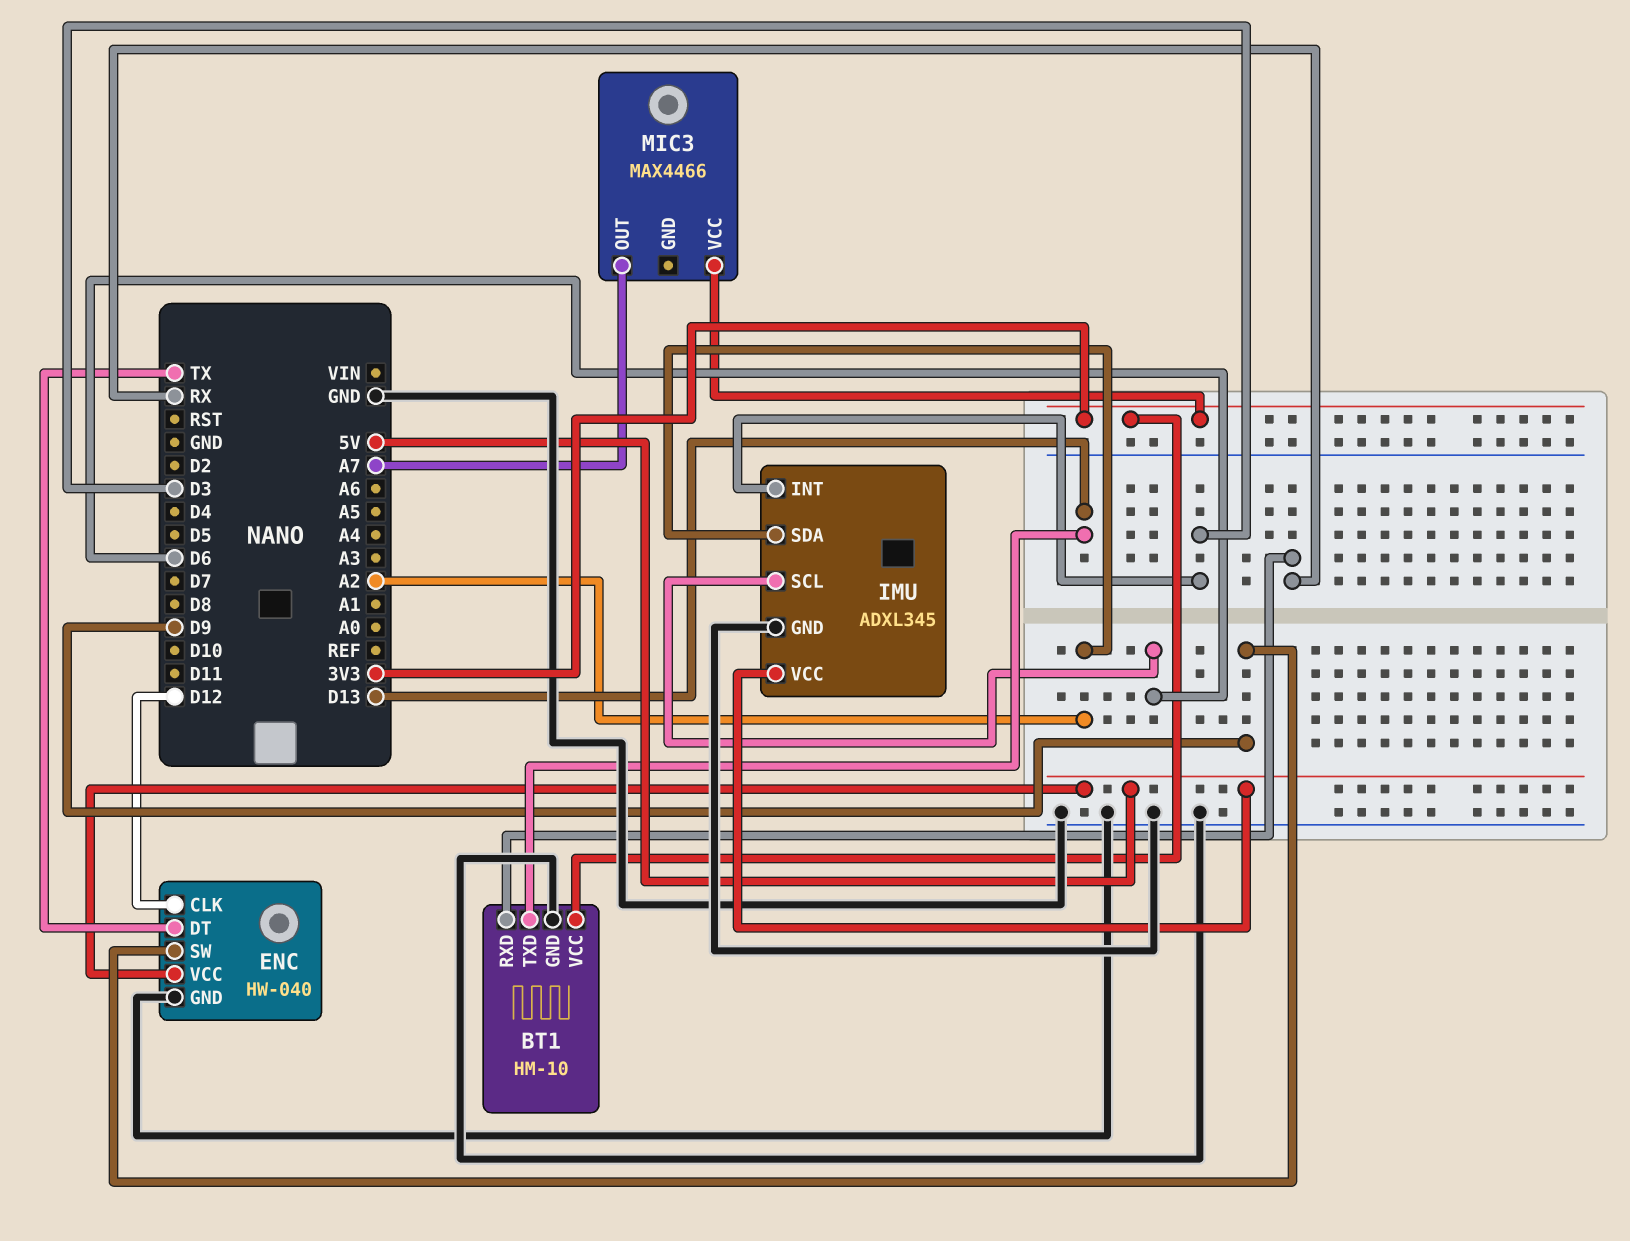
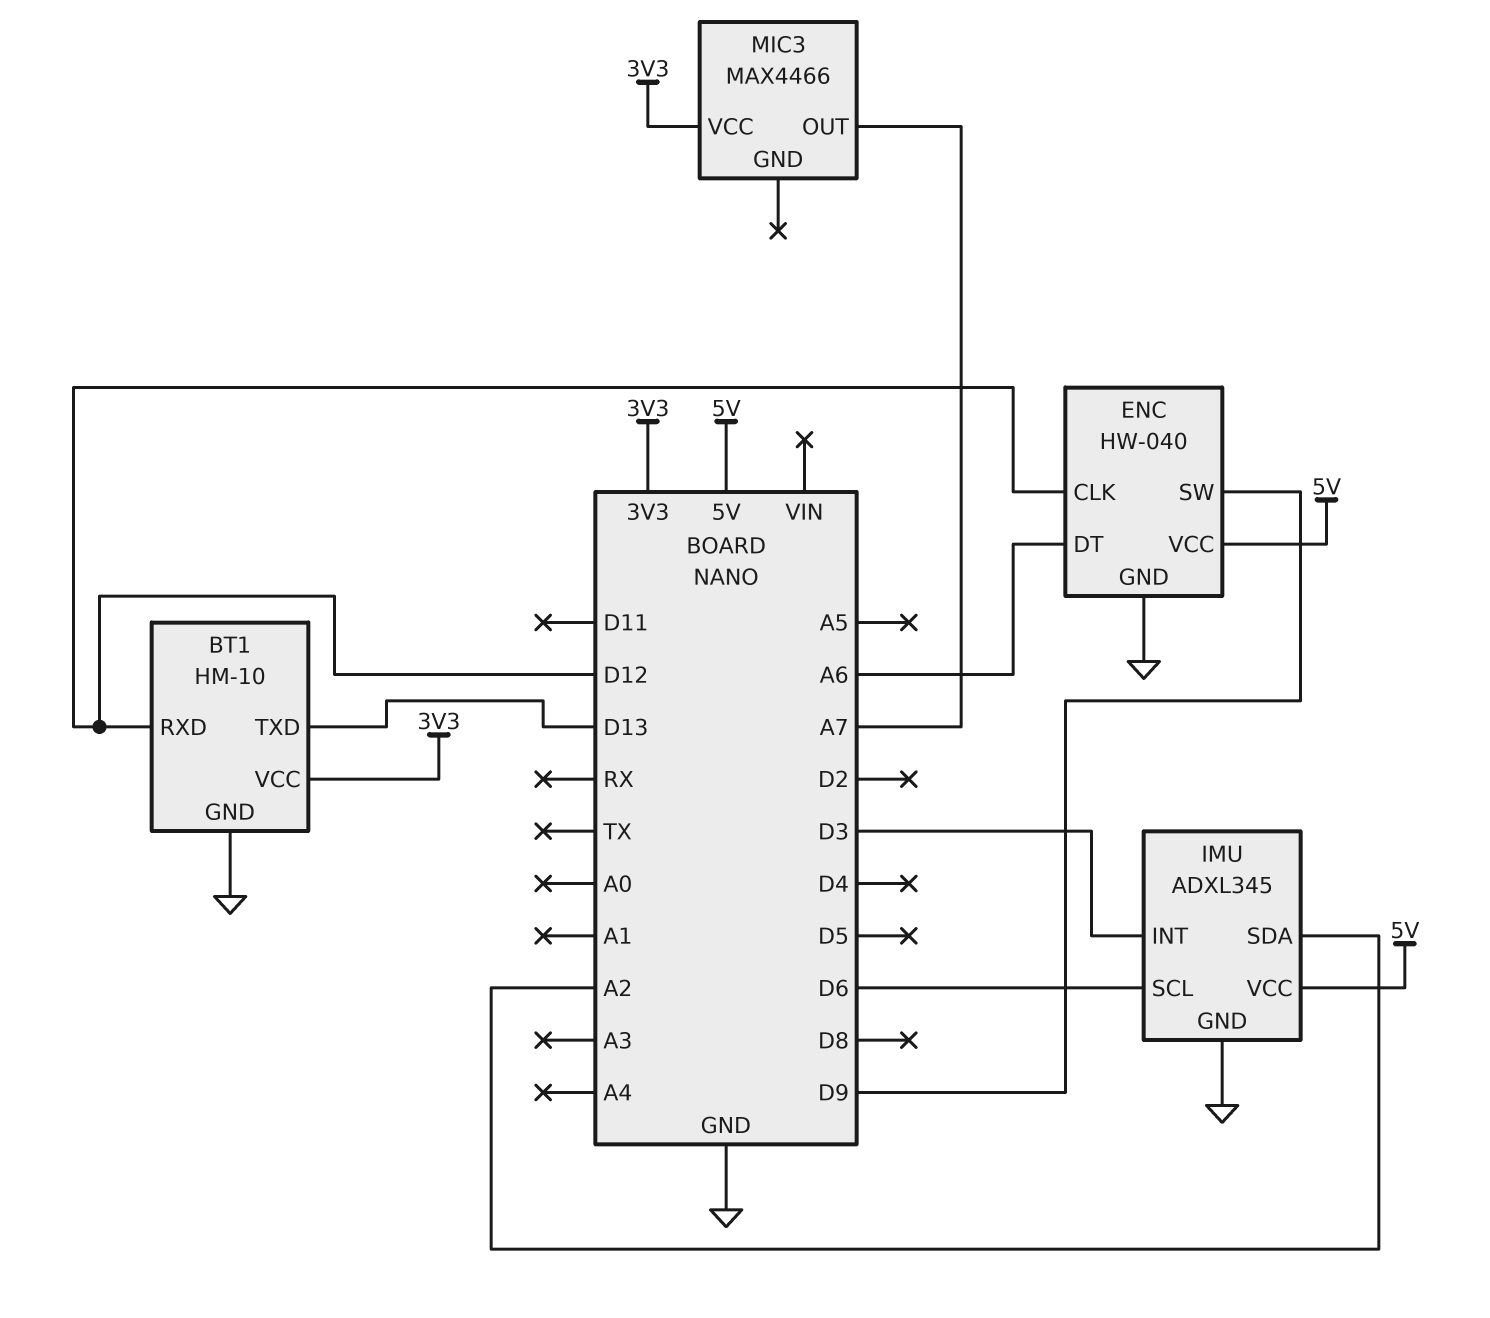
BT1 pin RXD: RX -> D12
ENC pin DT: TX -> A6

